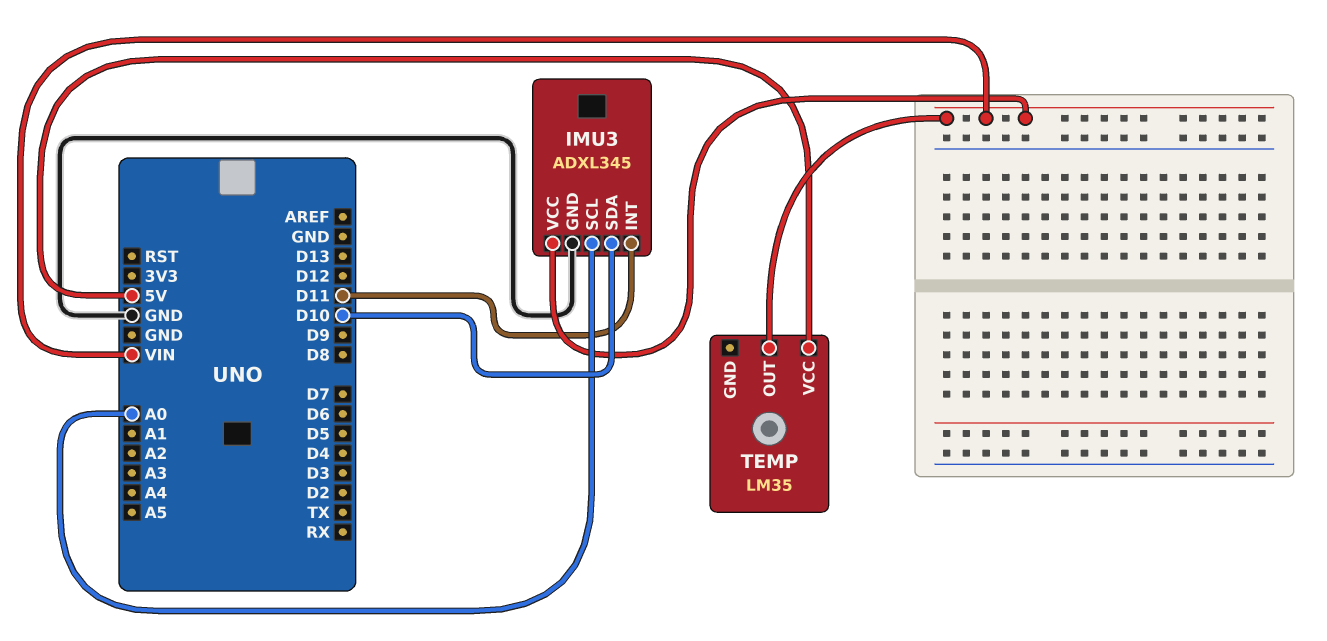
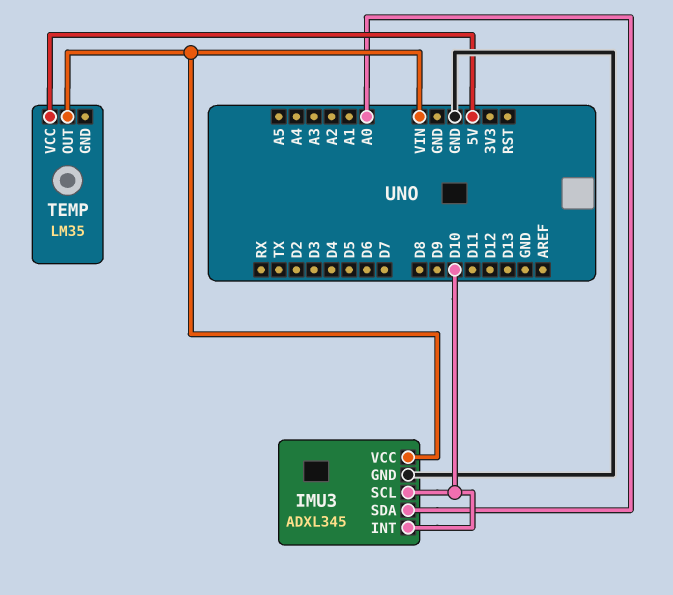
IMU3 pin INT: D11 -> D10
IMU3 pin SCL: A0 -> D10
IMU3 pin SDA: D10 -> A0

